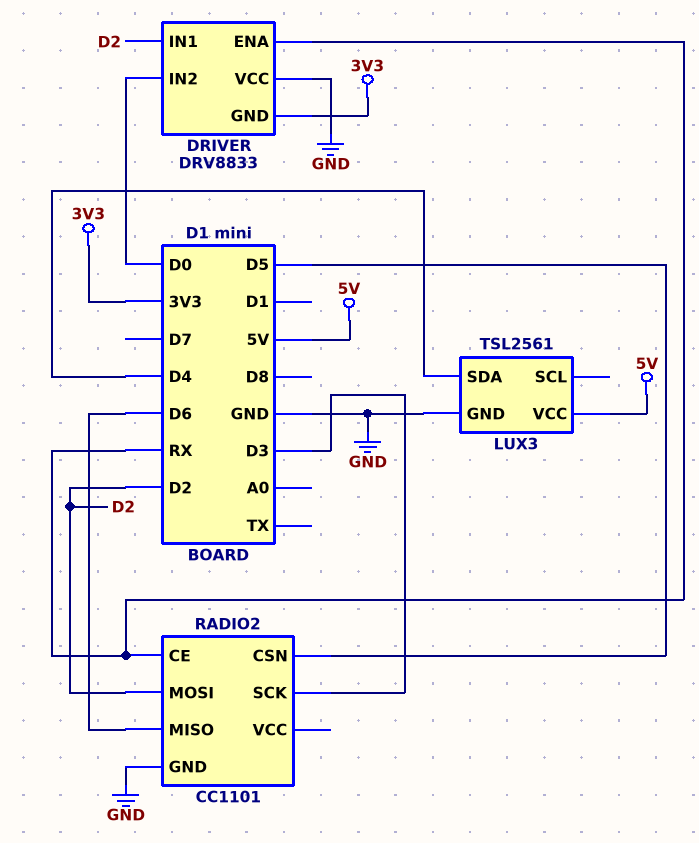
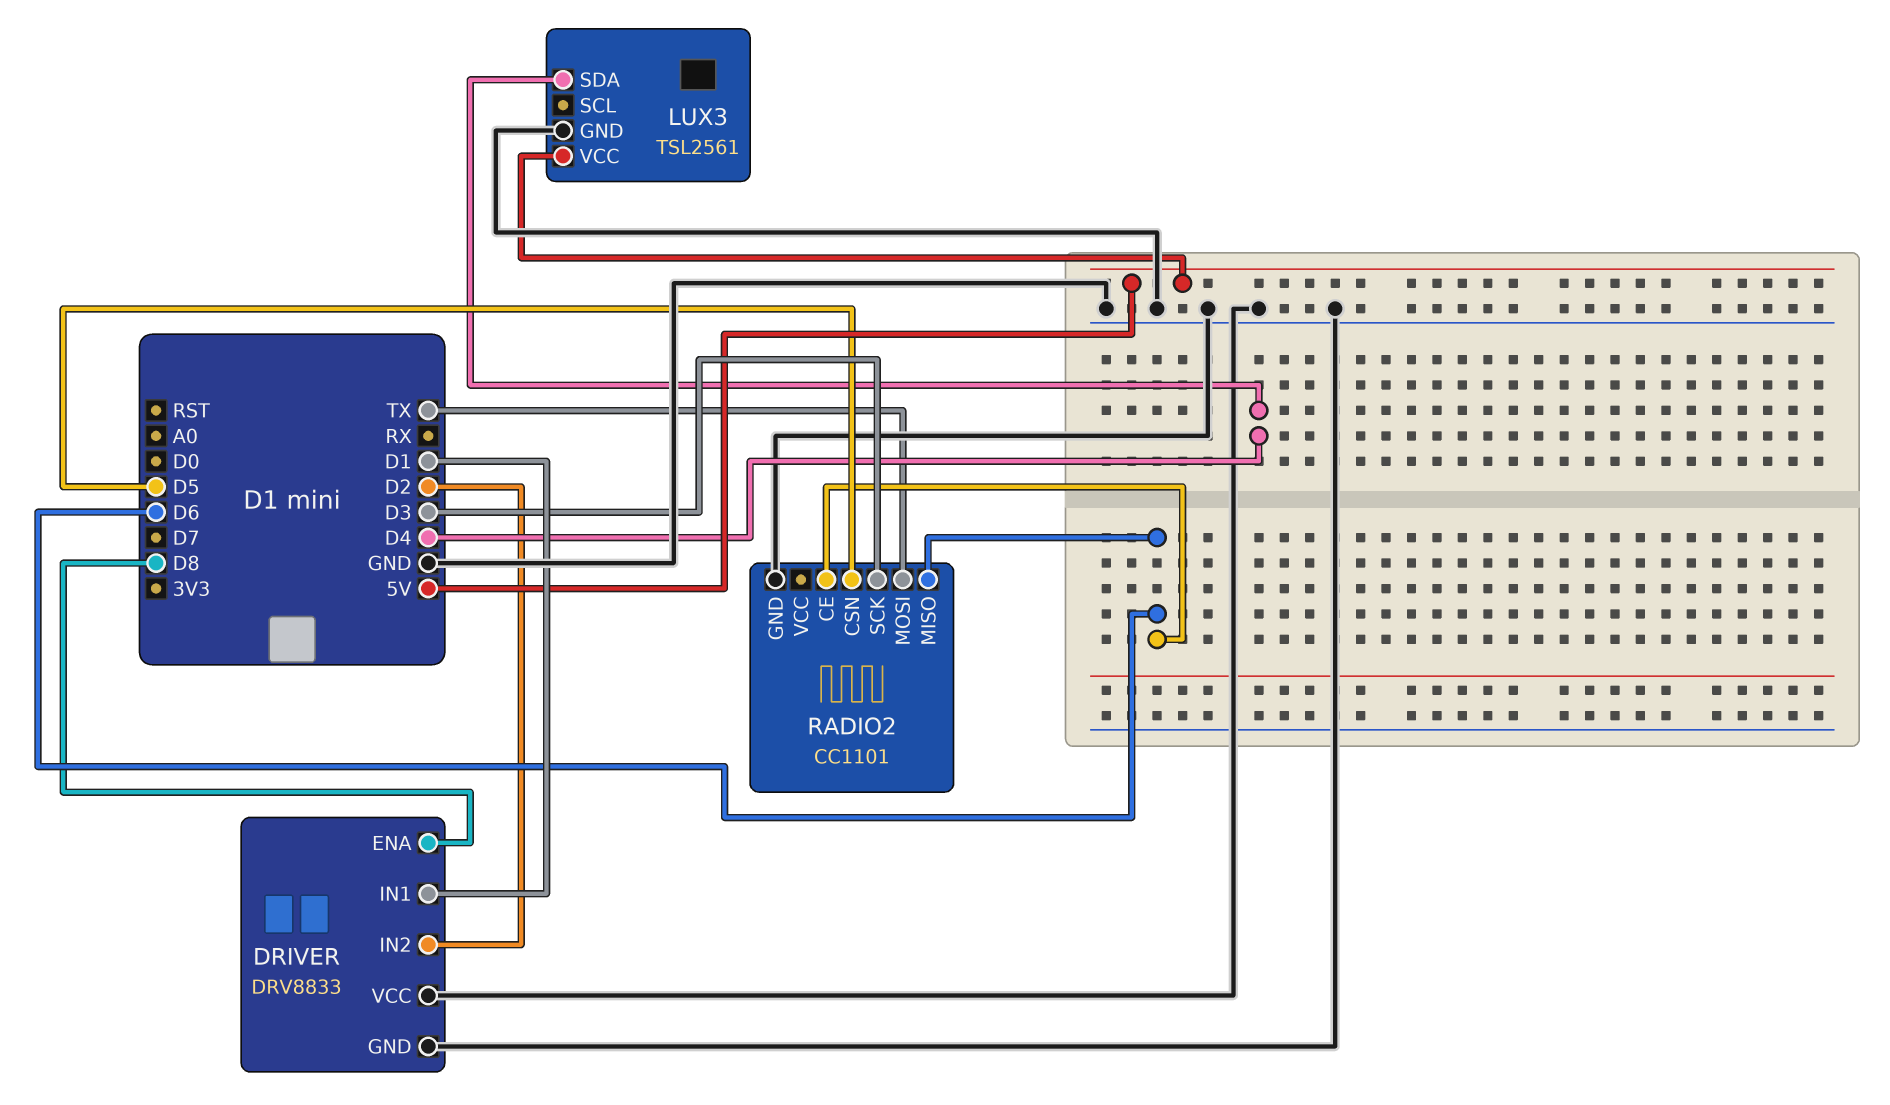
DRIVER pin ENA: RX -> D8
DRIVER pin GND: 3V3 -> GND
DRIVER pin IN1: D2 -> D1
DRIVER pin IN2: D0 -> D2
RADIO2 pin CE: RX -> D6
RADIO2 pin MOSI: D2 -> TX

